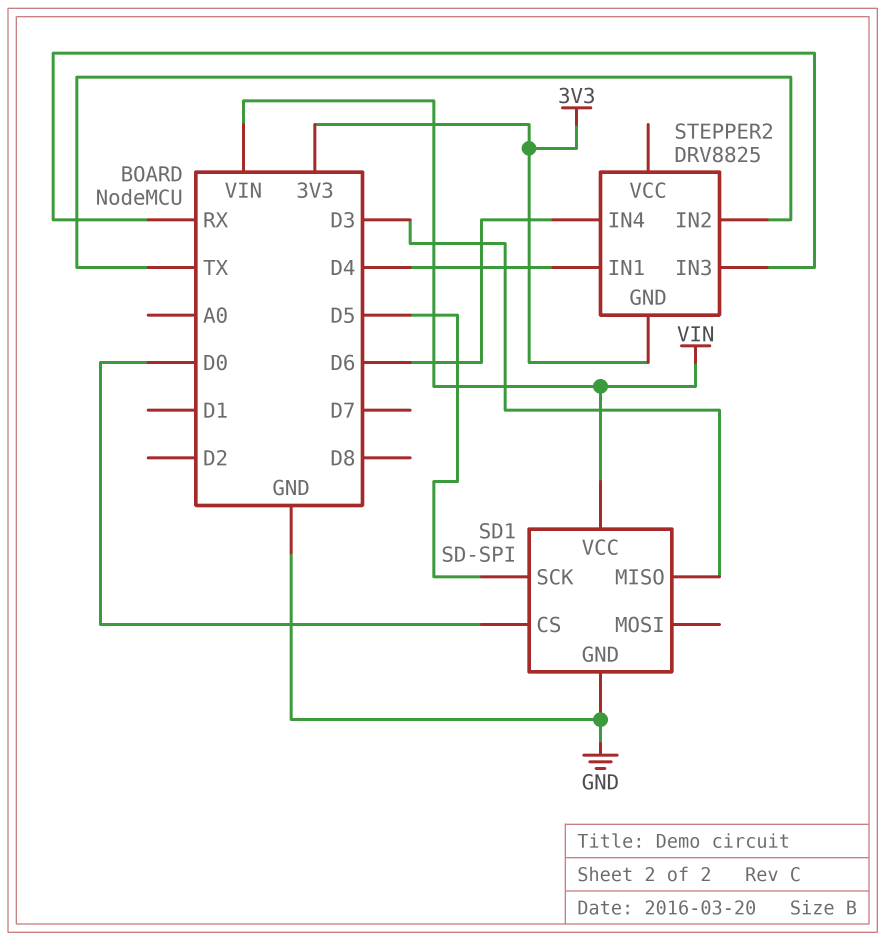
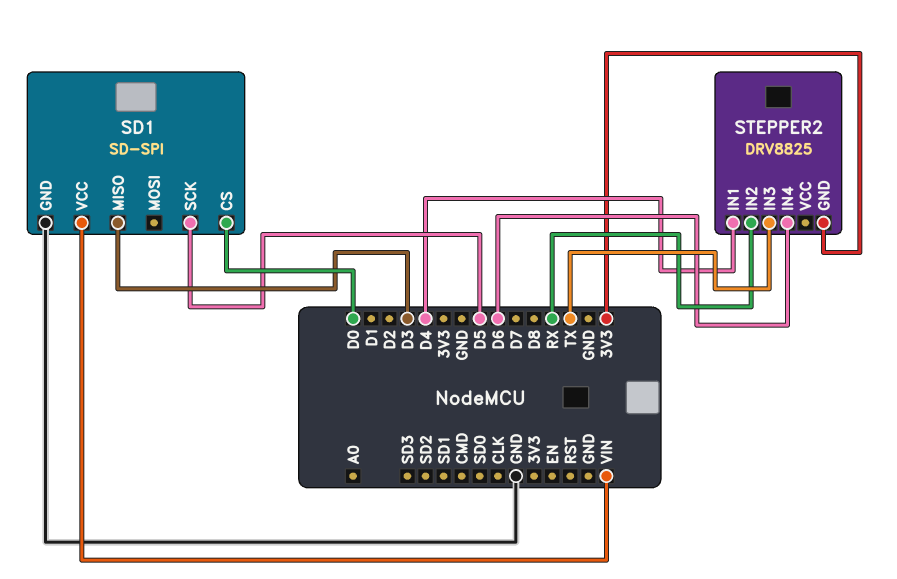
STEPPER2 pin IN2: TX -> RX
STEPPER2 pin IN3: RX -> TX

